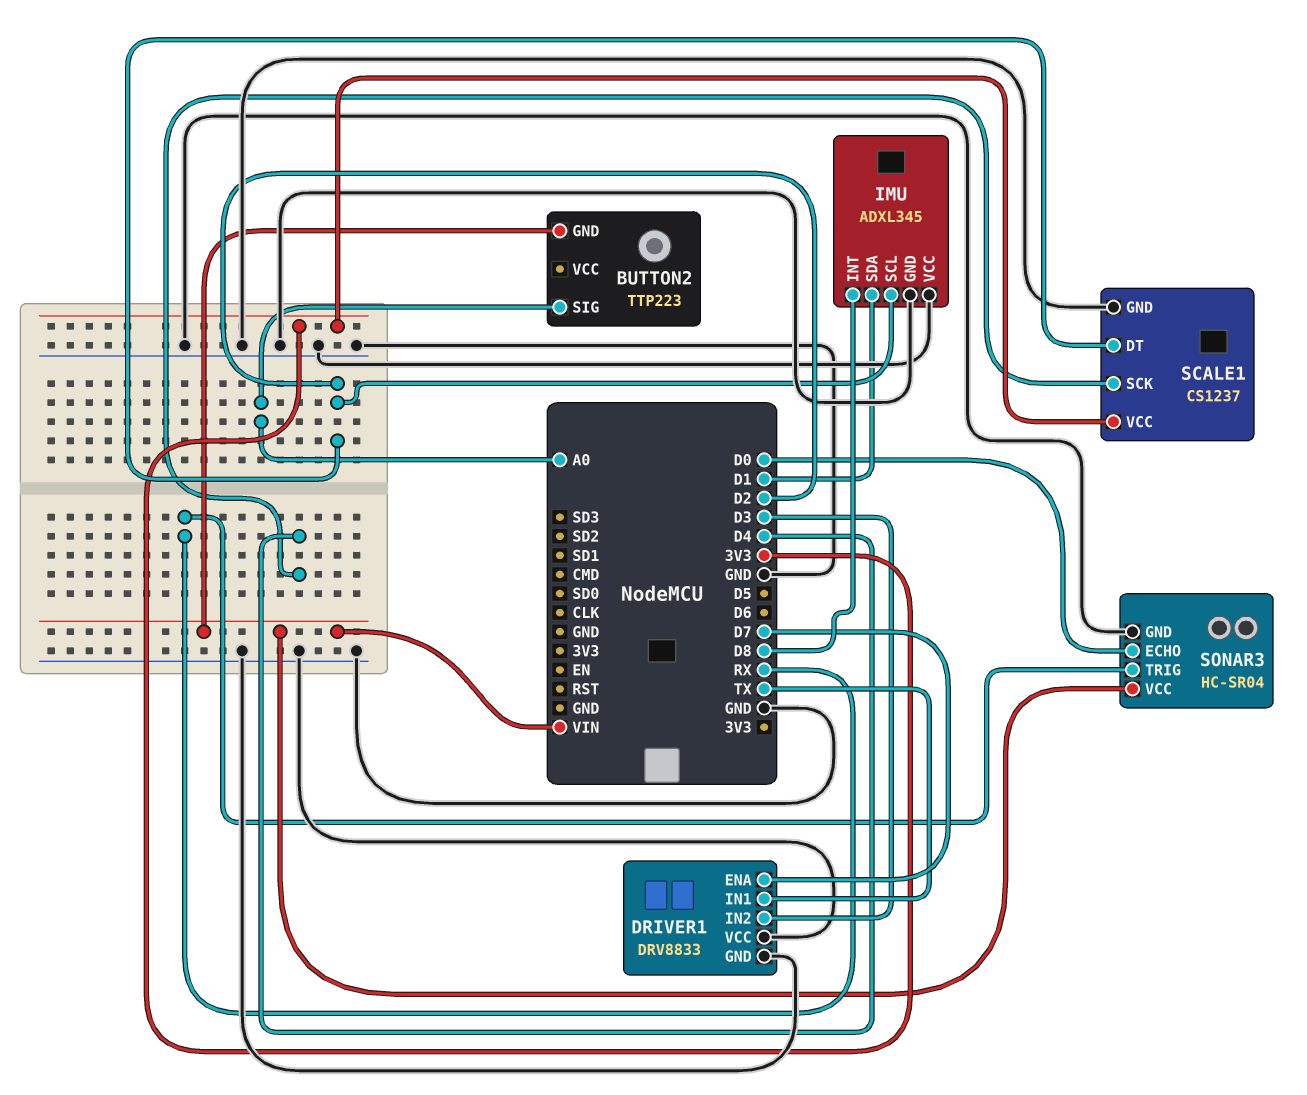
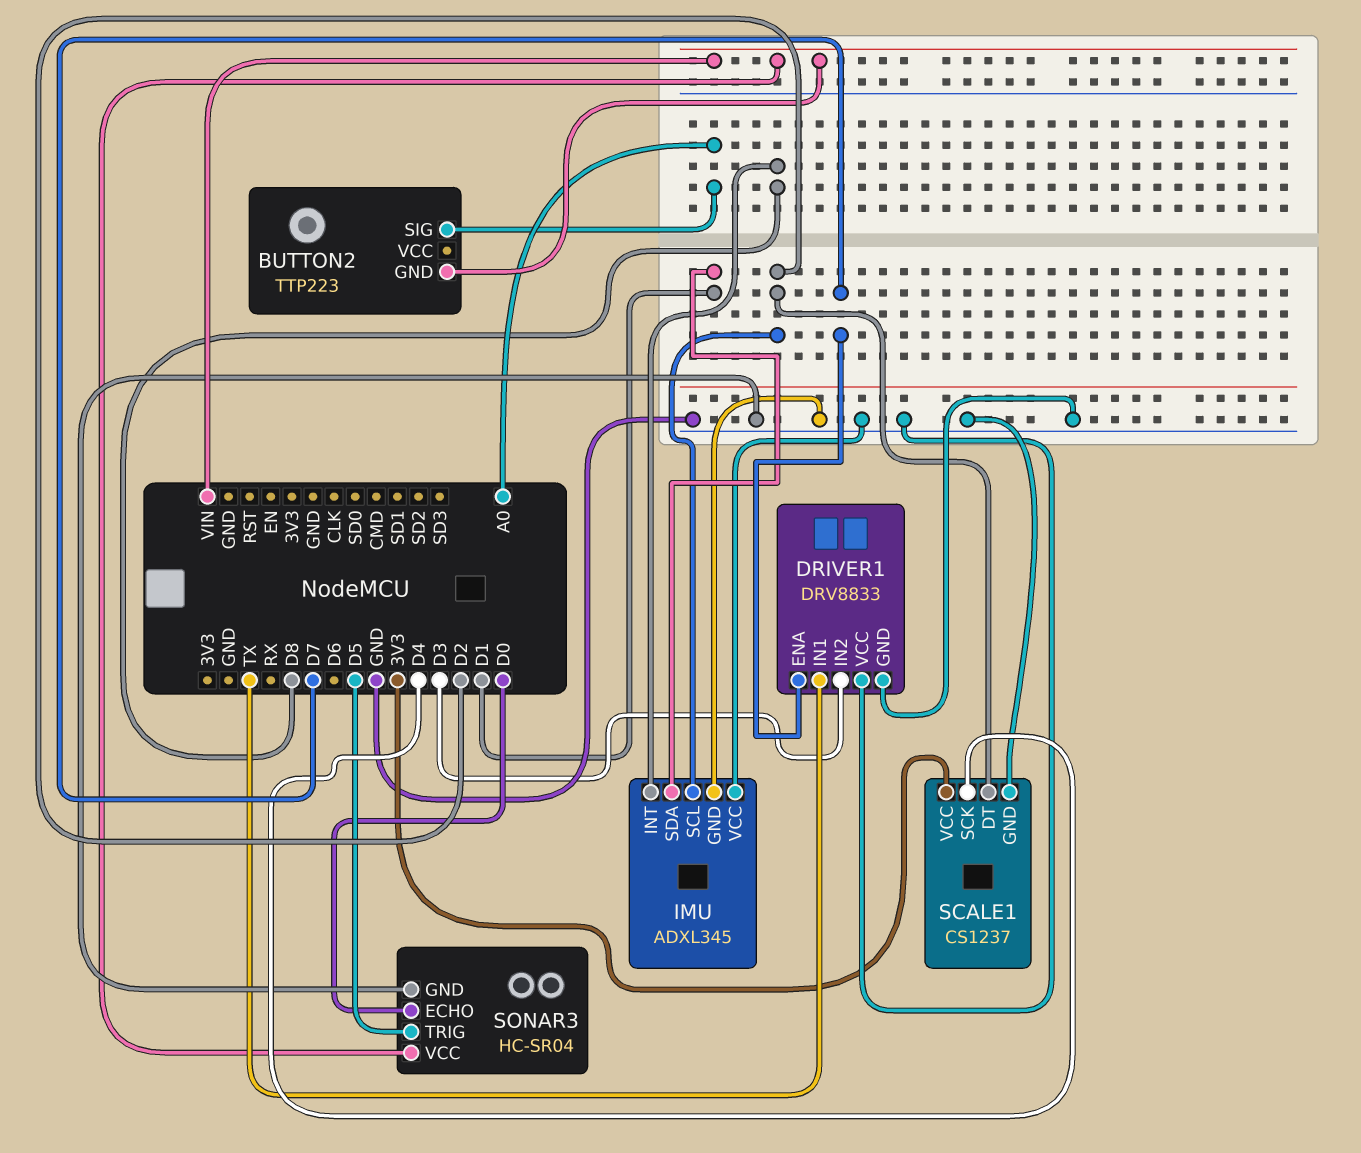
SONAR3 pin TRIG: RX -> D5

